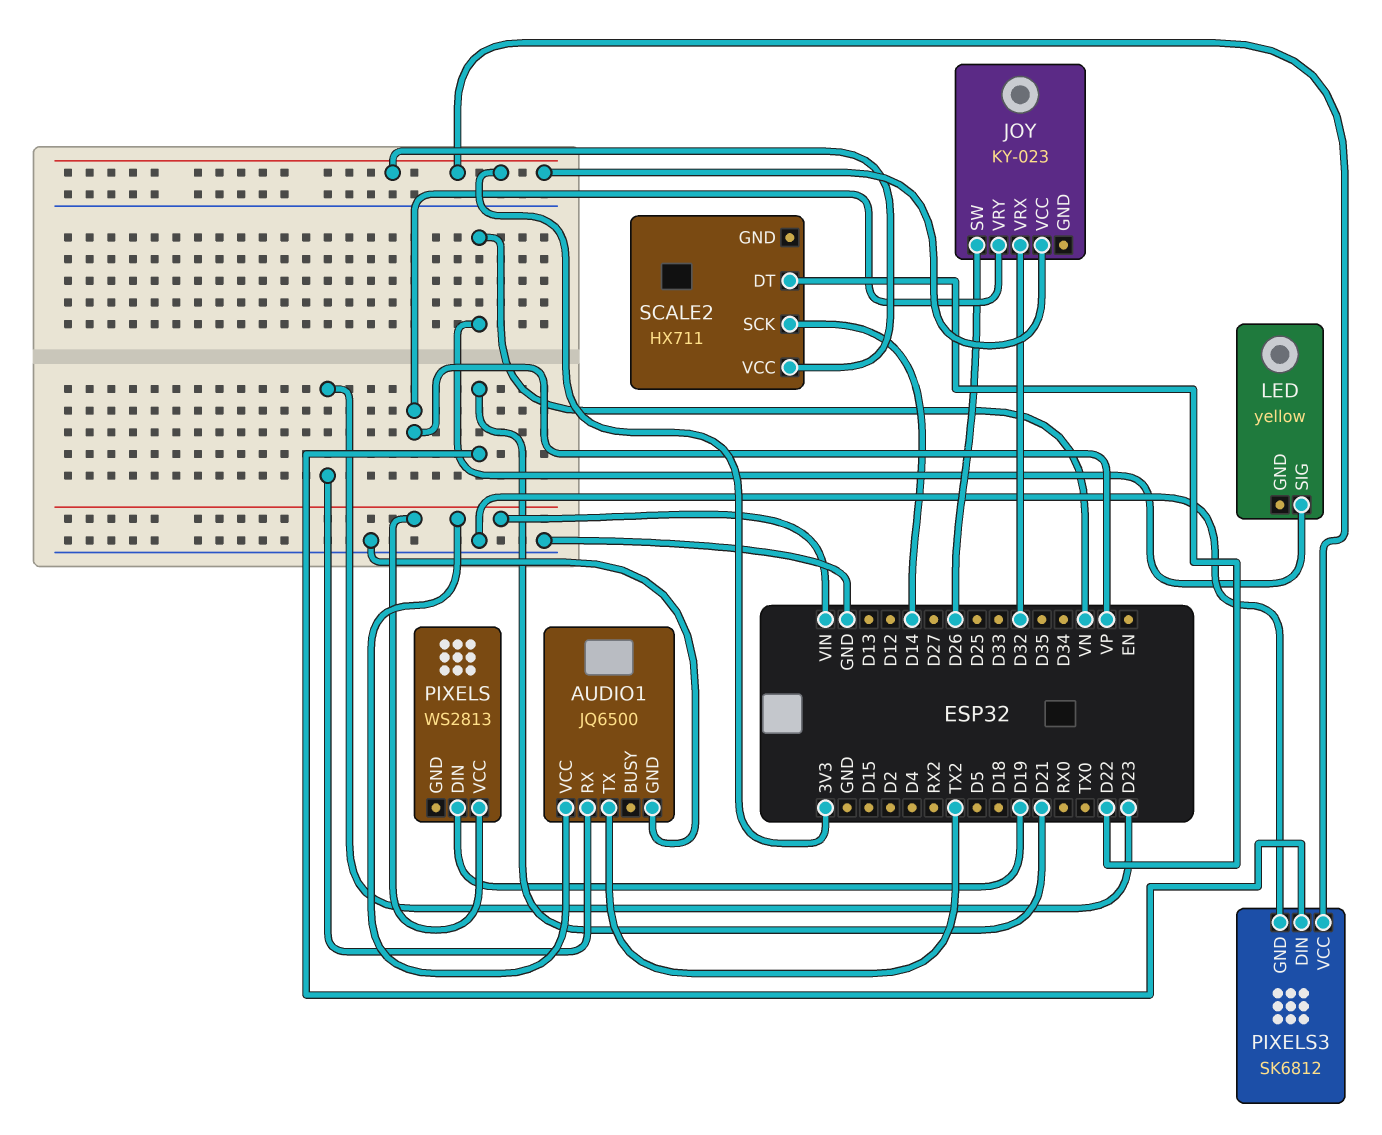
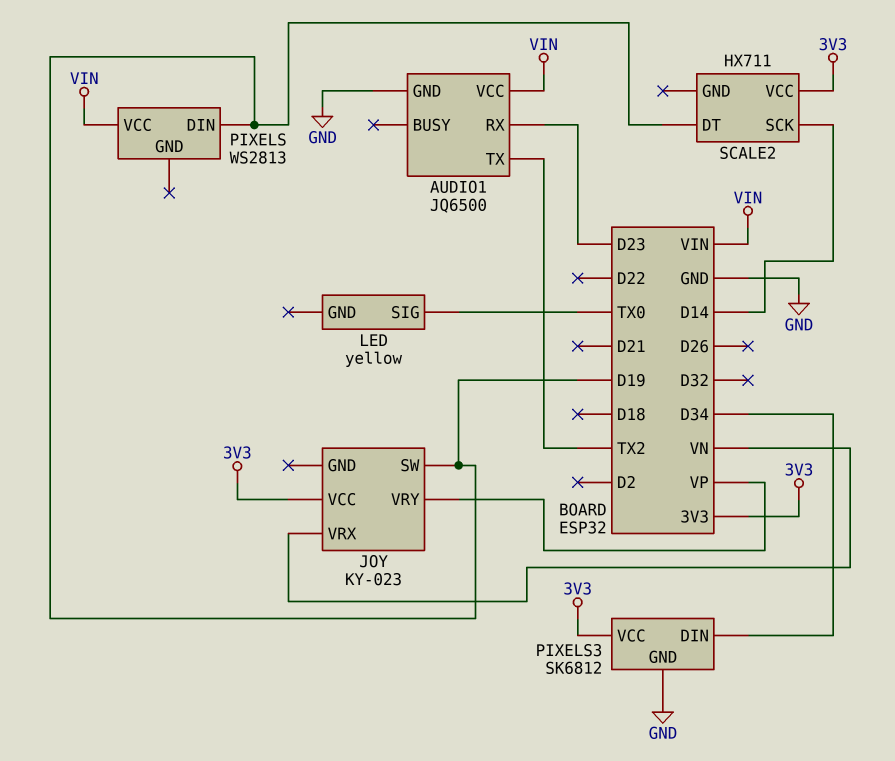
JOY pin SW: D26 -> D19
JOY pin VRX: D32 -> VN
LED pin SIG: VN -> TX0
PIXELS3 pin DIN: D21 -> D34
SCALE2 pin DT: D22 -> D19

